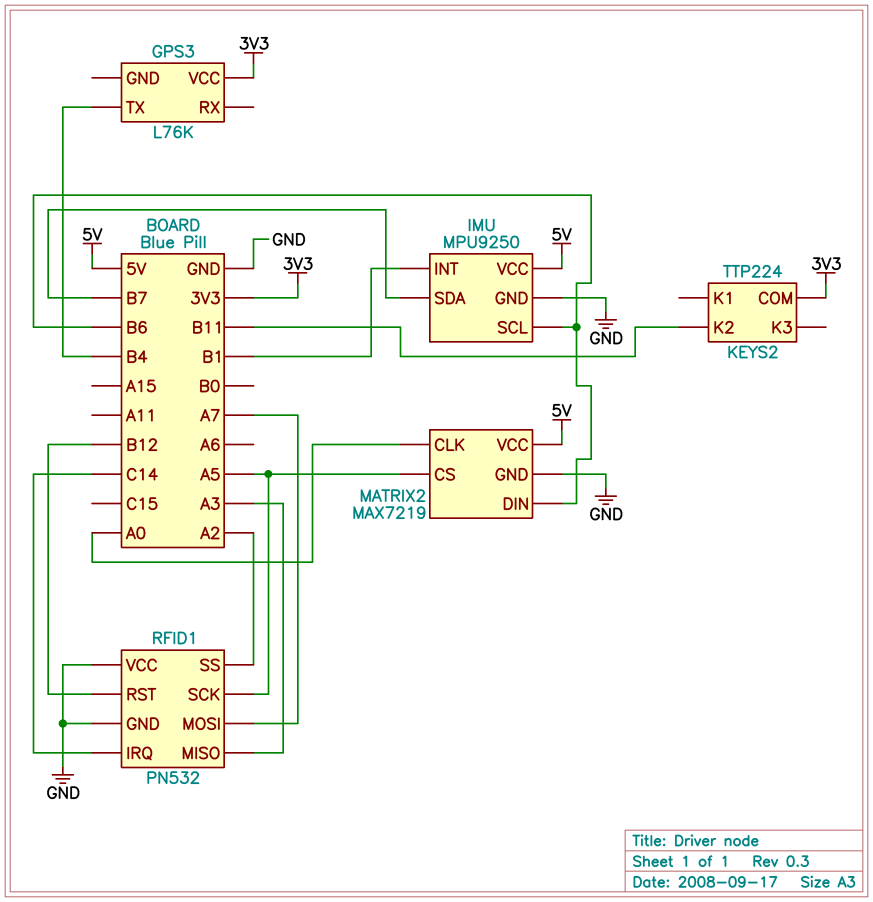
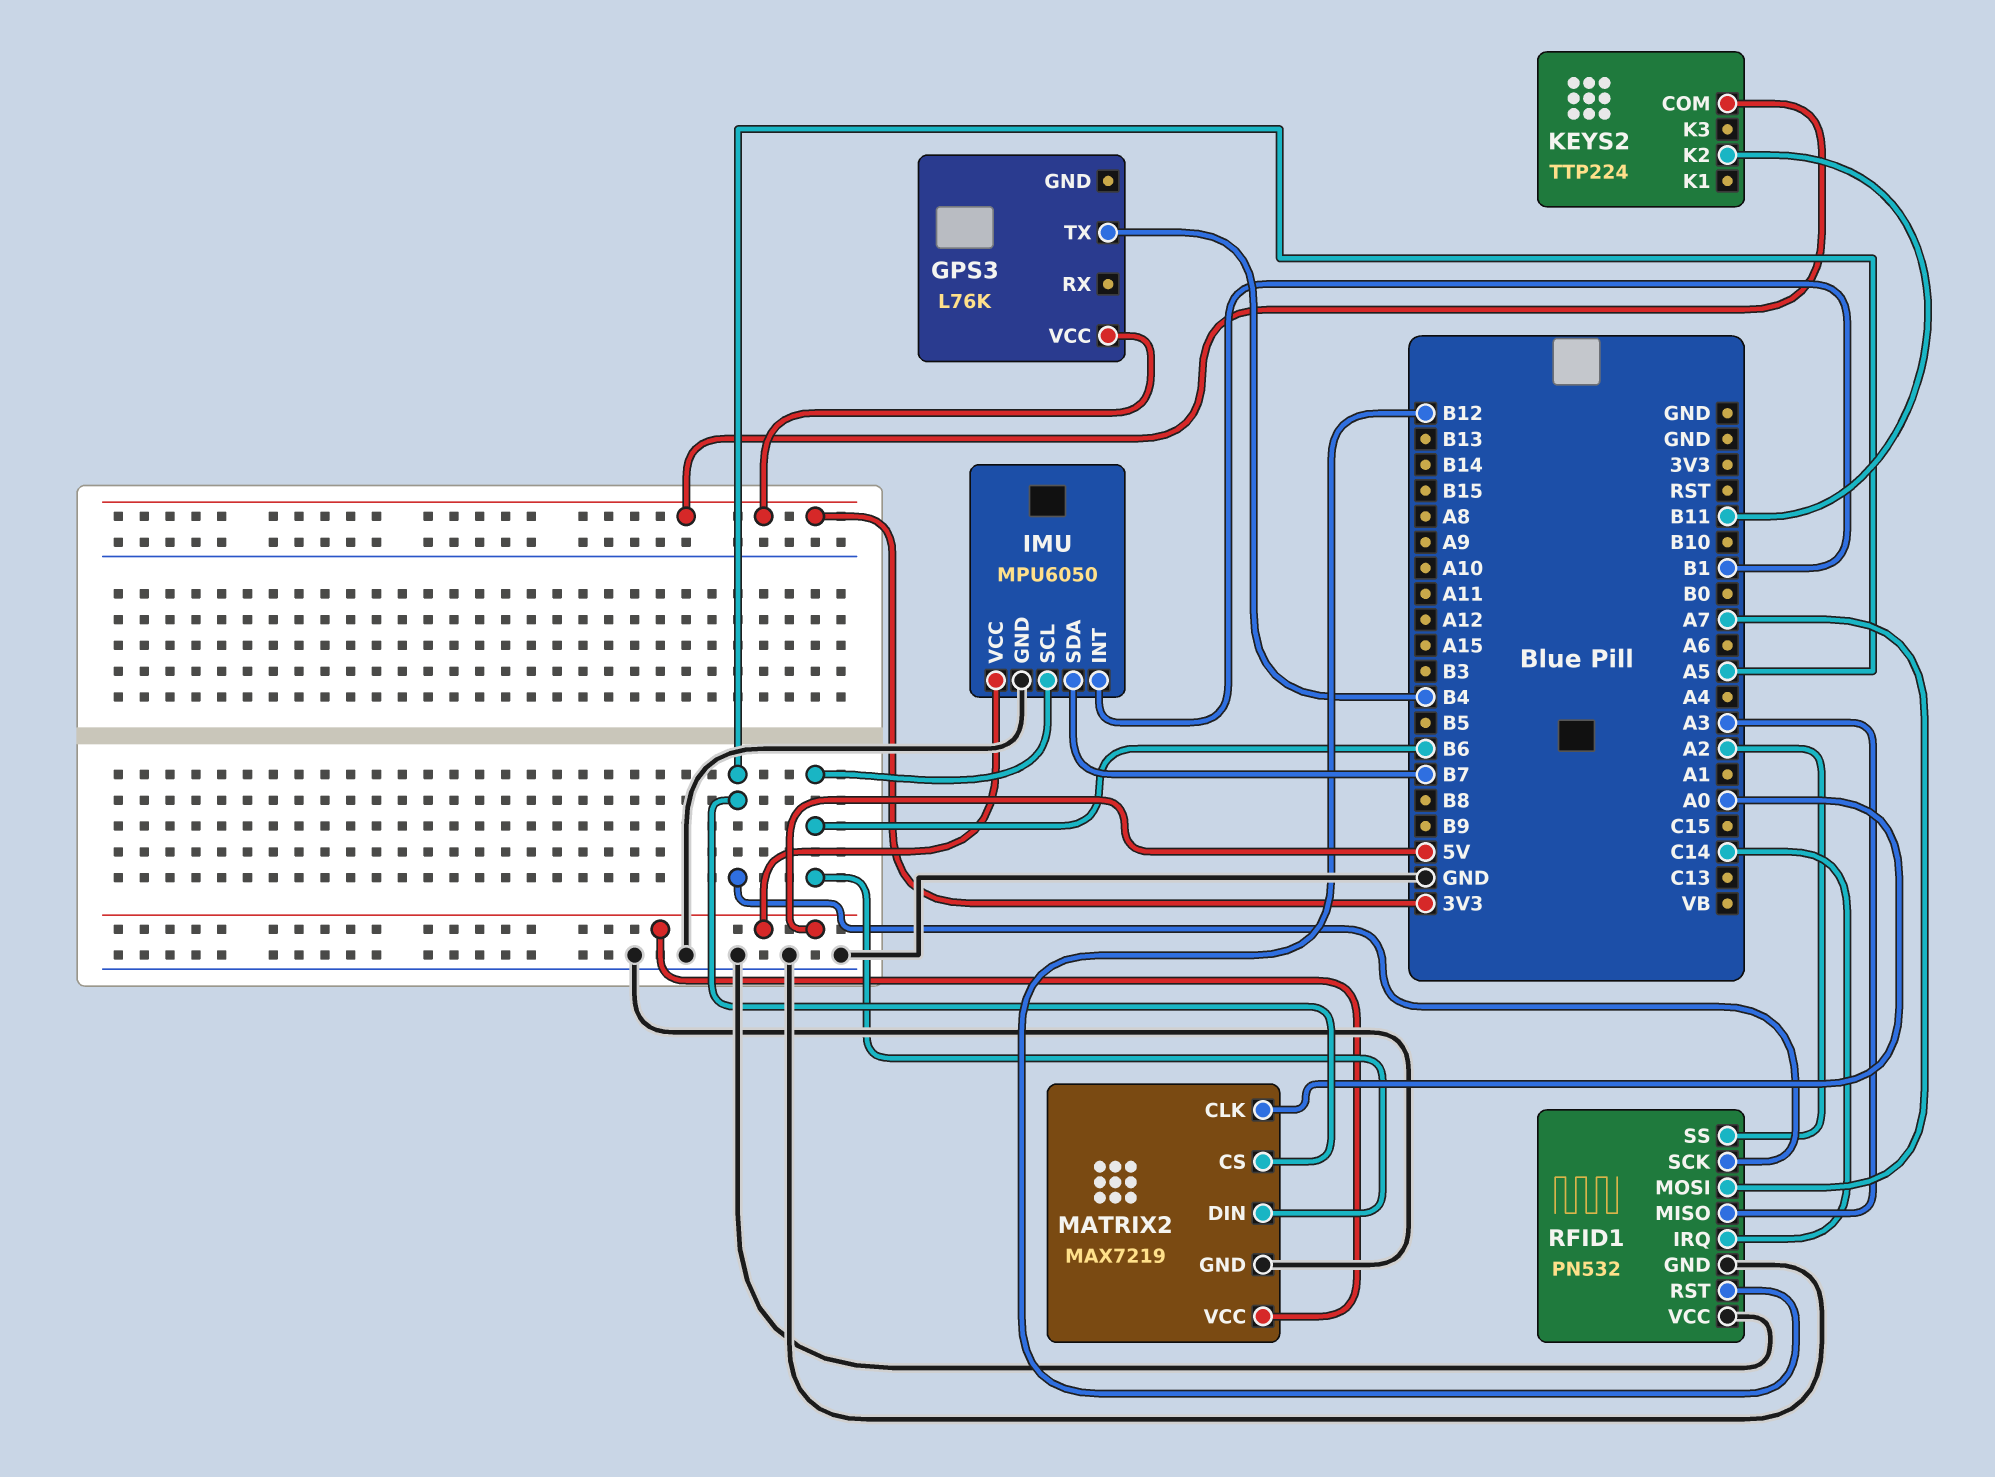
IMU: MPU9250 -> MPU6050

